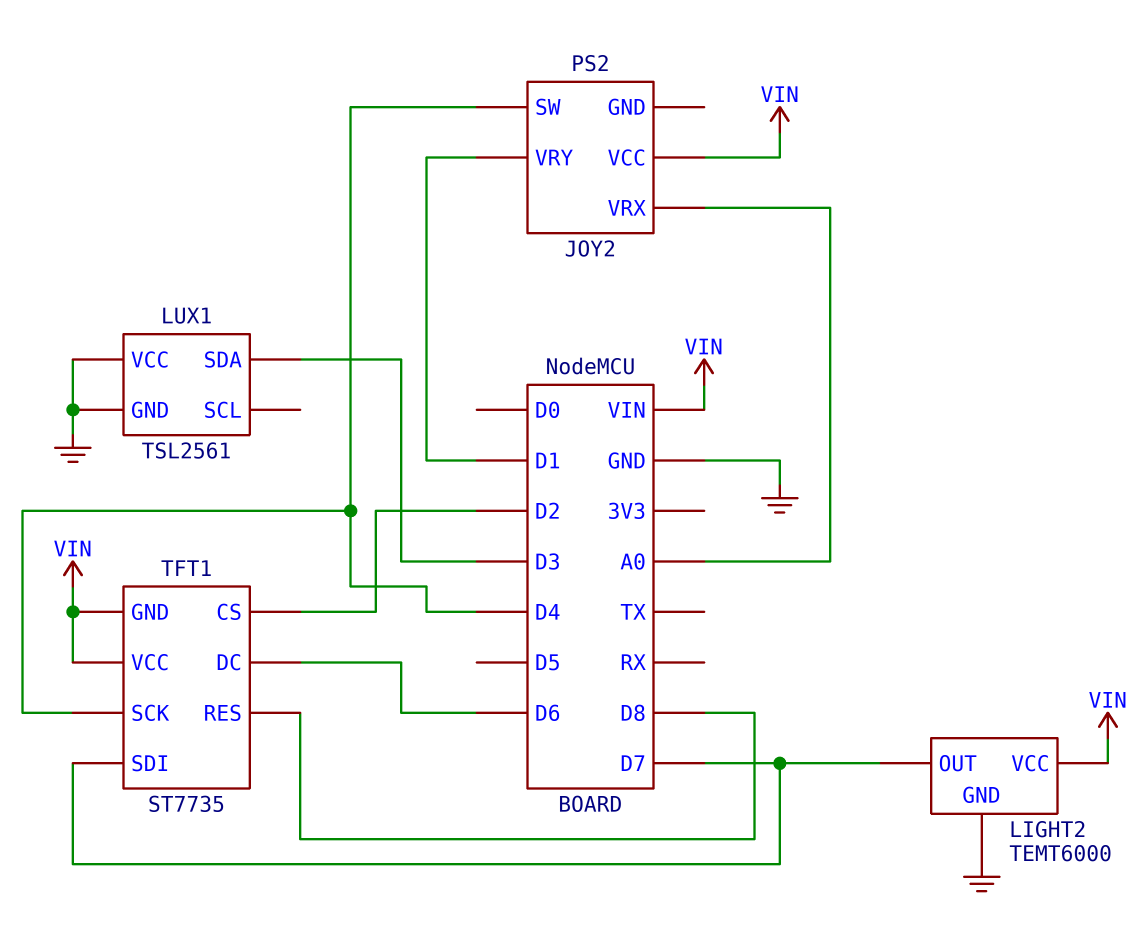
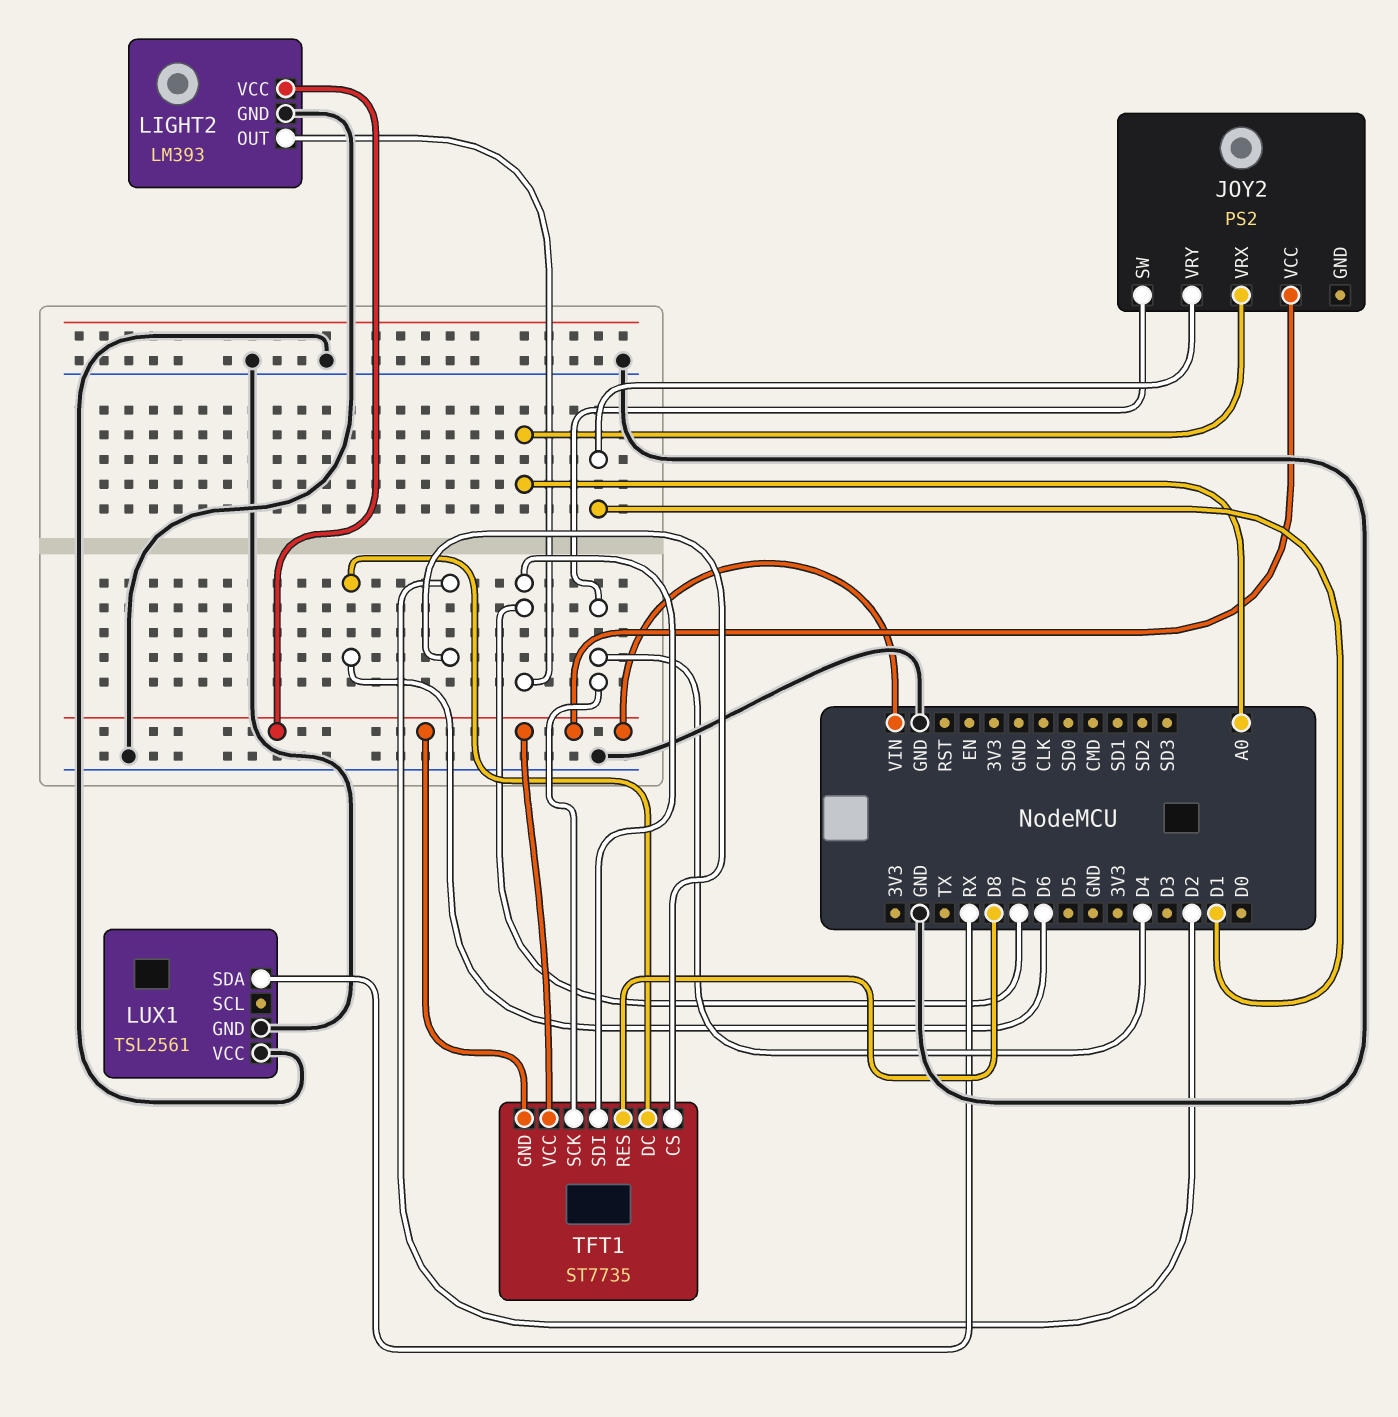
LIGHT2: TEMT6000 -> LM393
LUX1 pin SDA: D3 -> RX

